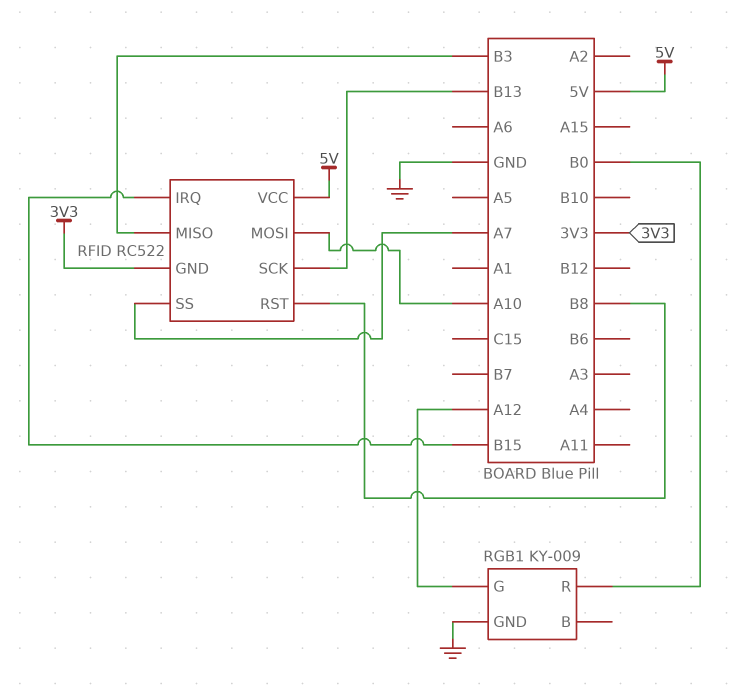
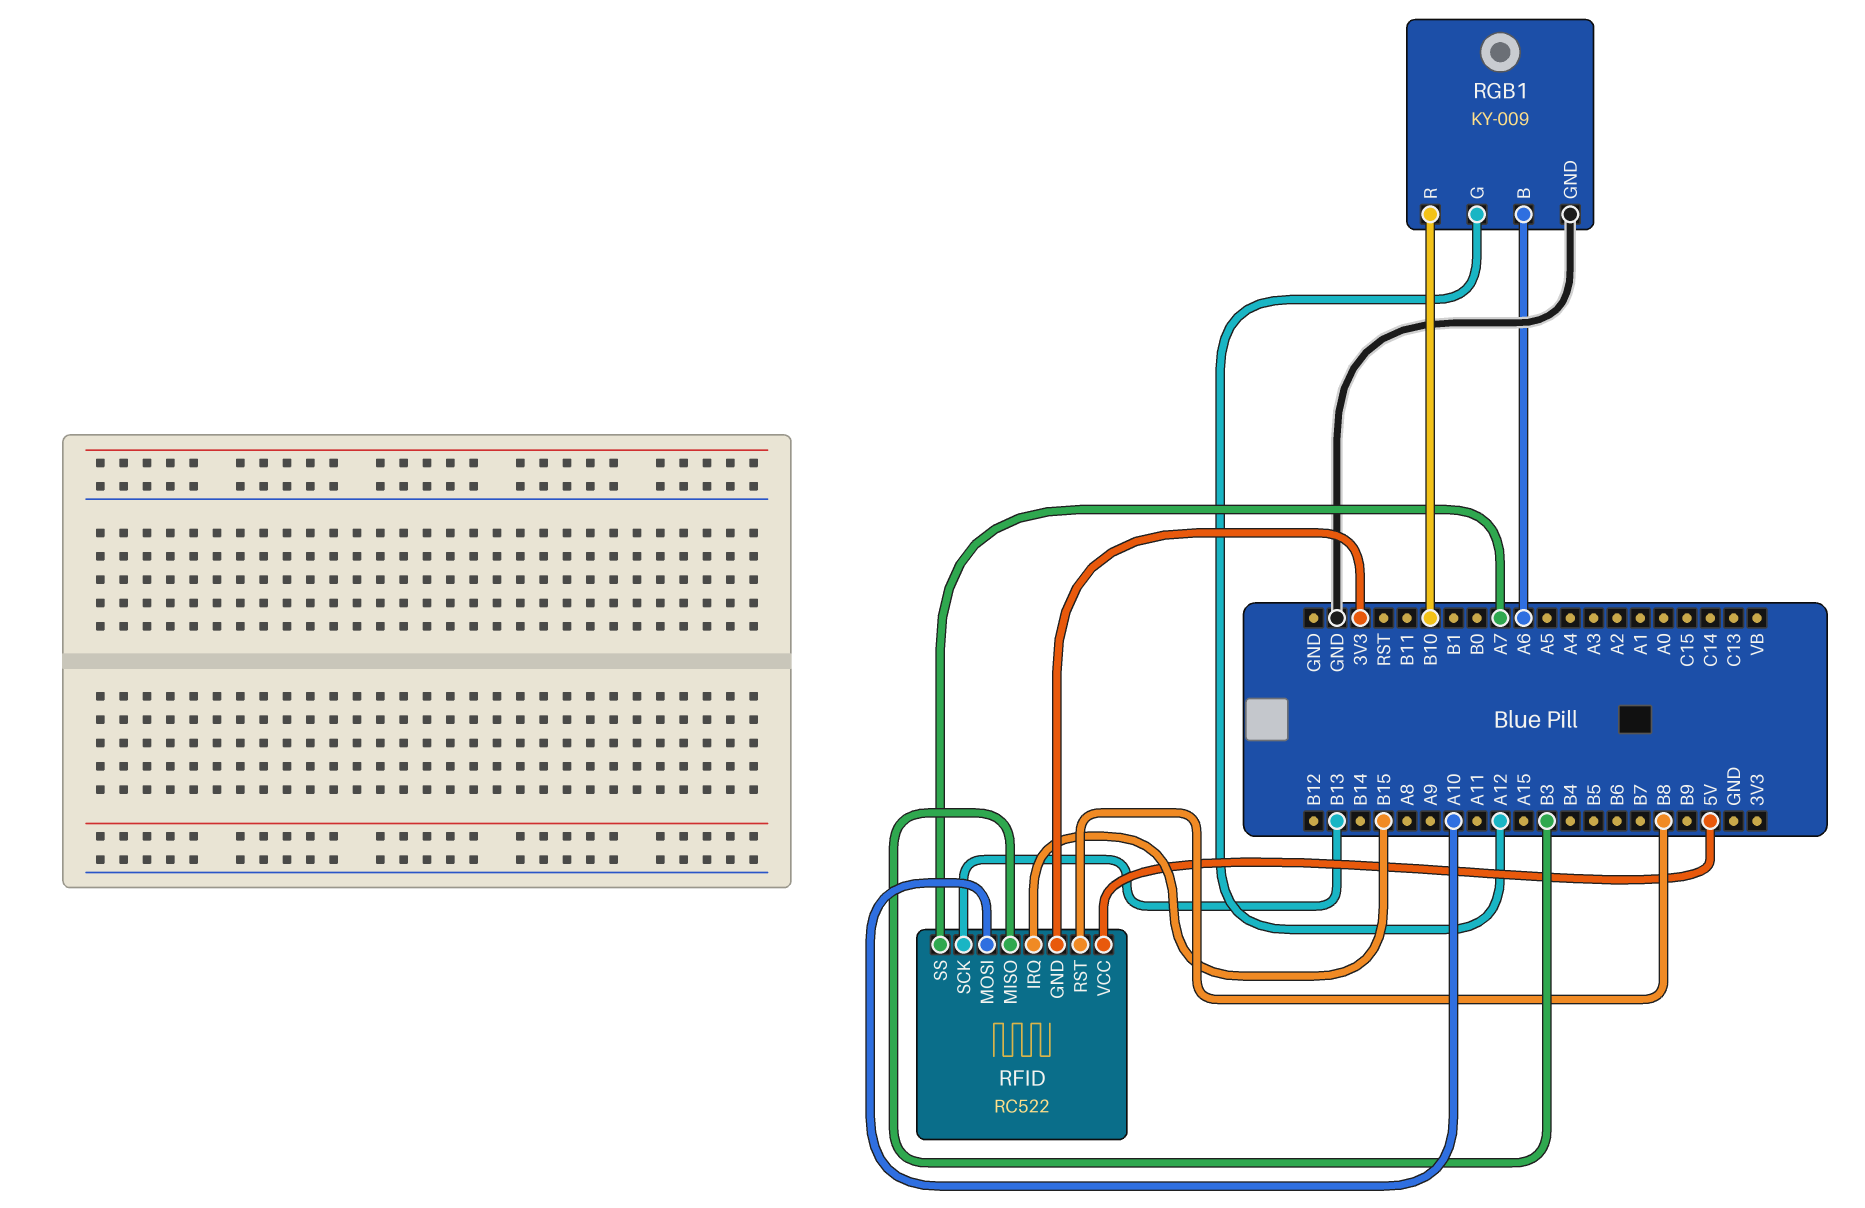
RGB1 pin B: none -> A6
RGB1 pin R: B0 -> B10

